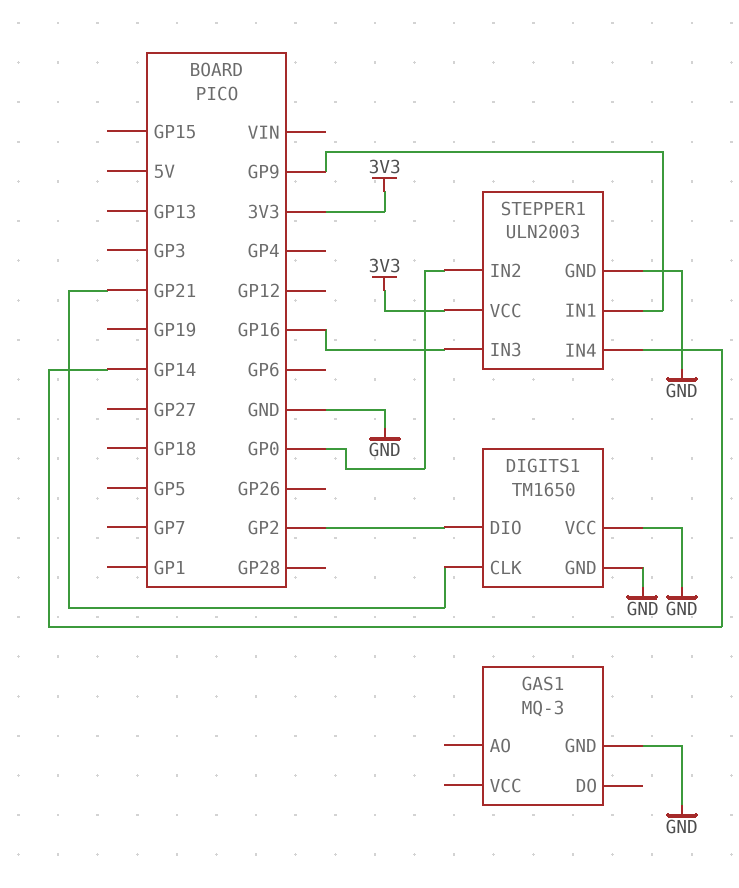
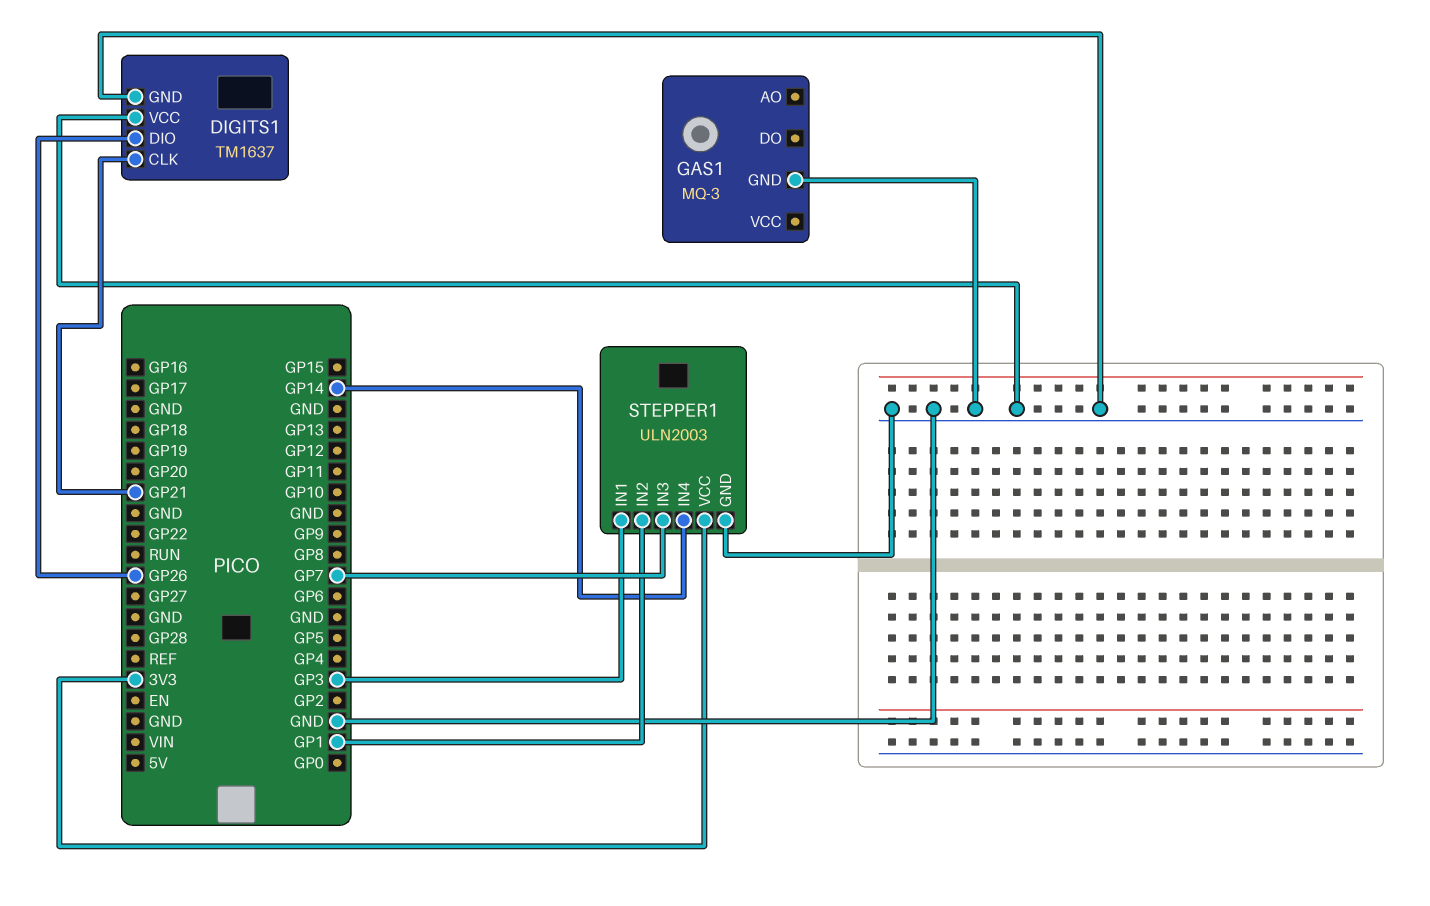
DIGITS1: TM1650 -> TM1637
DIGITS1 pin DIO: GP2 -> GP26
STEPPER1 pin IN1: GP9 -> GP3
STEPPER1 pin IN2: GP0 -> GP1
STEPPER1 pin IN3: GP16 -> GP7

